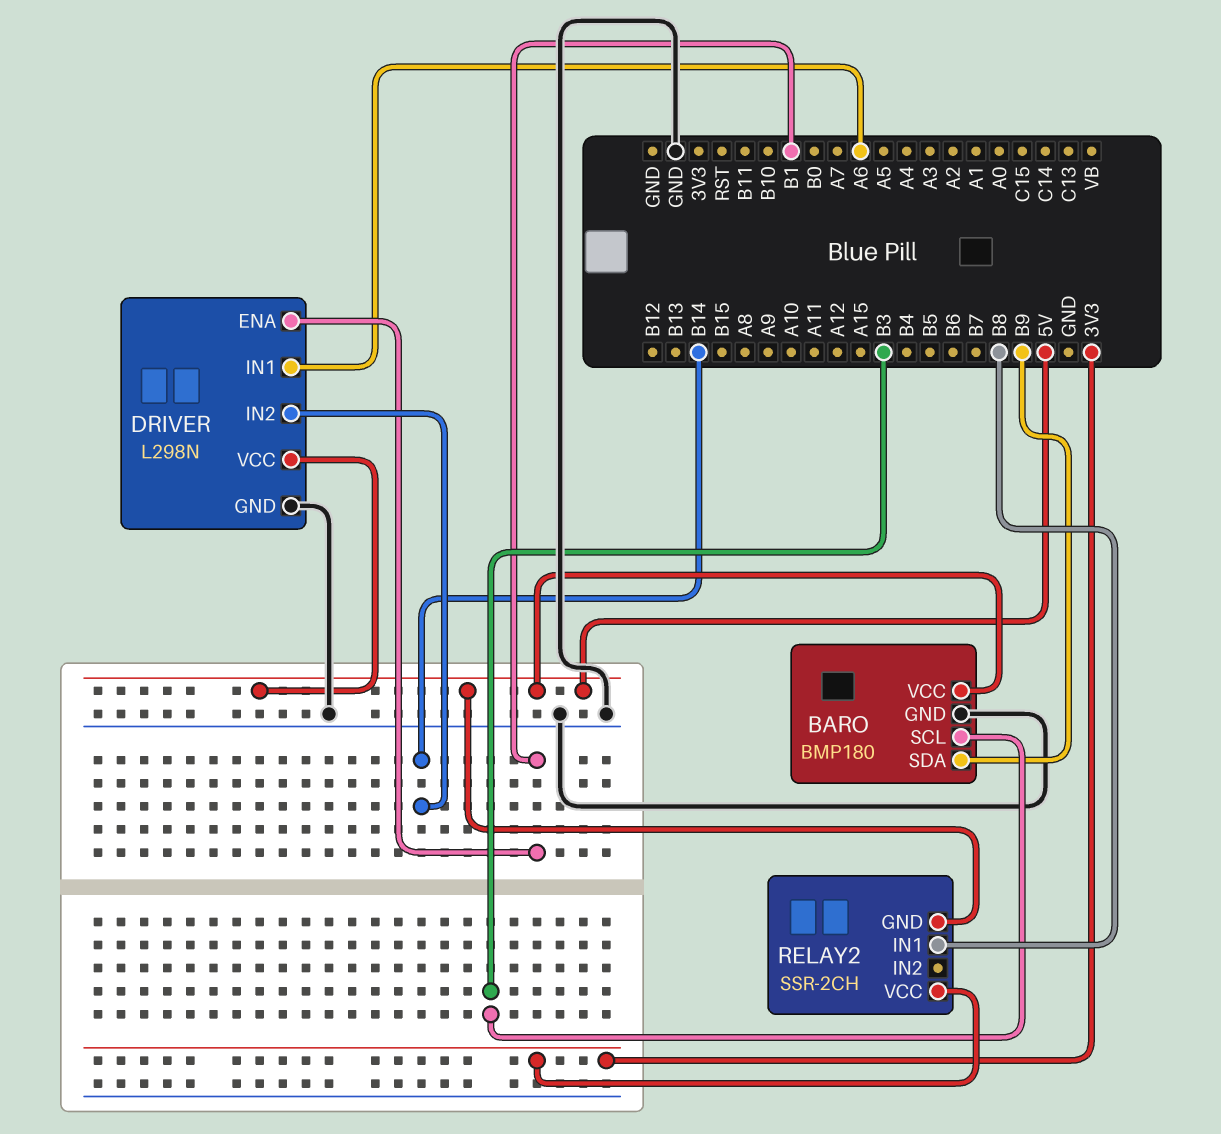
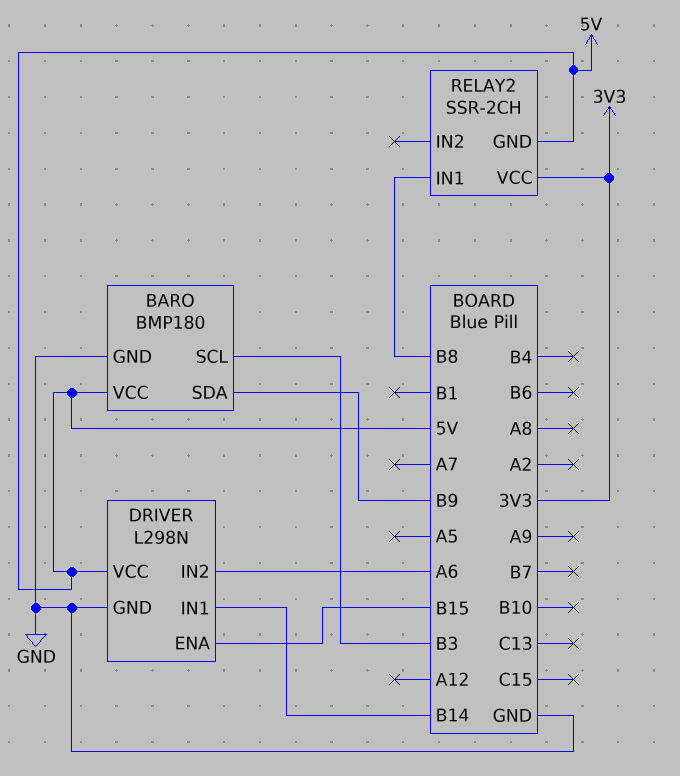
DRIVER pin ENA: B1 -> B15
DRIVER pin IN1: A6 -> B14
DRIVER pin IN2: B14 -> A6

